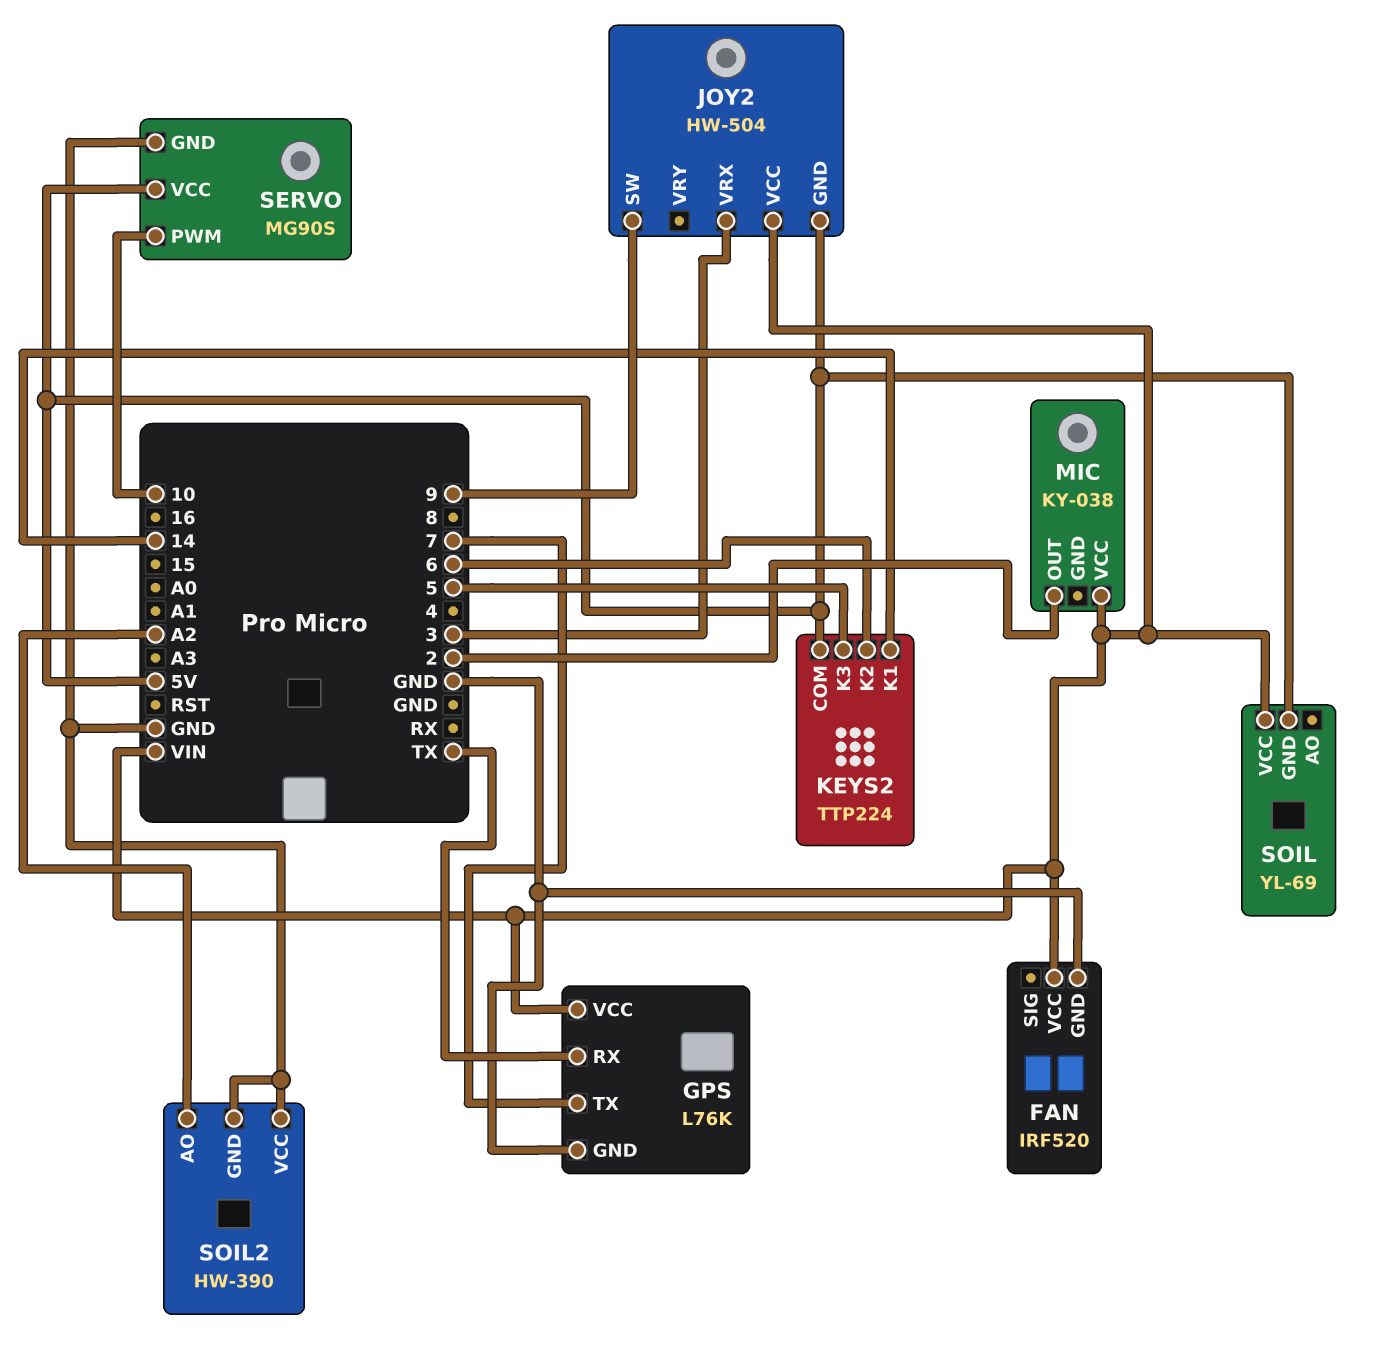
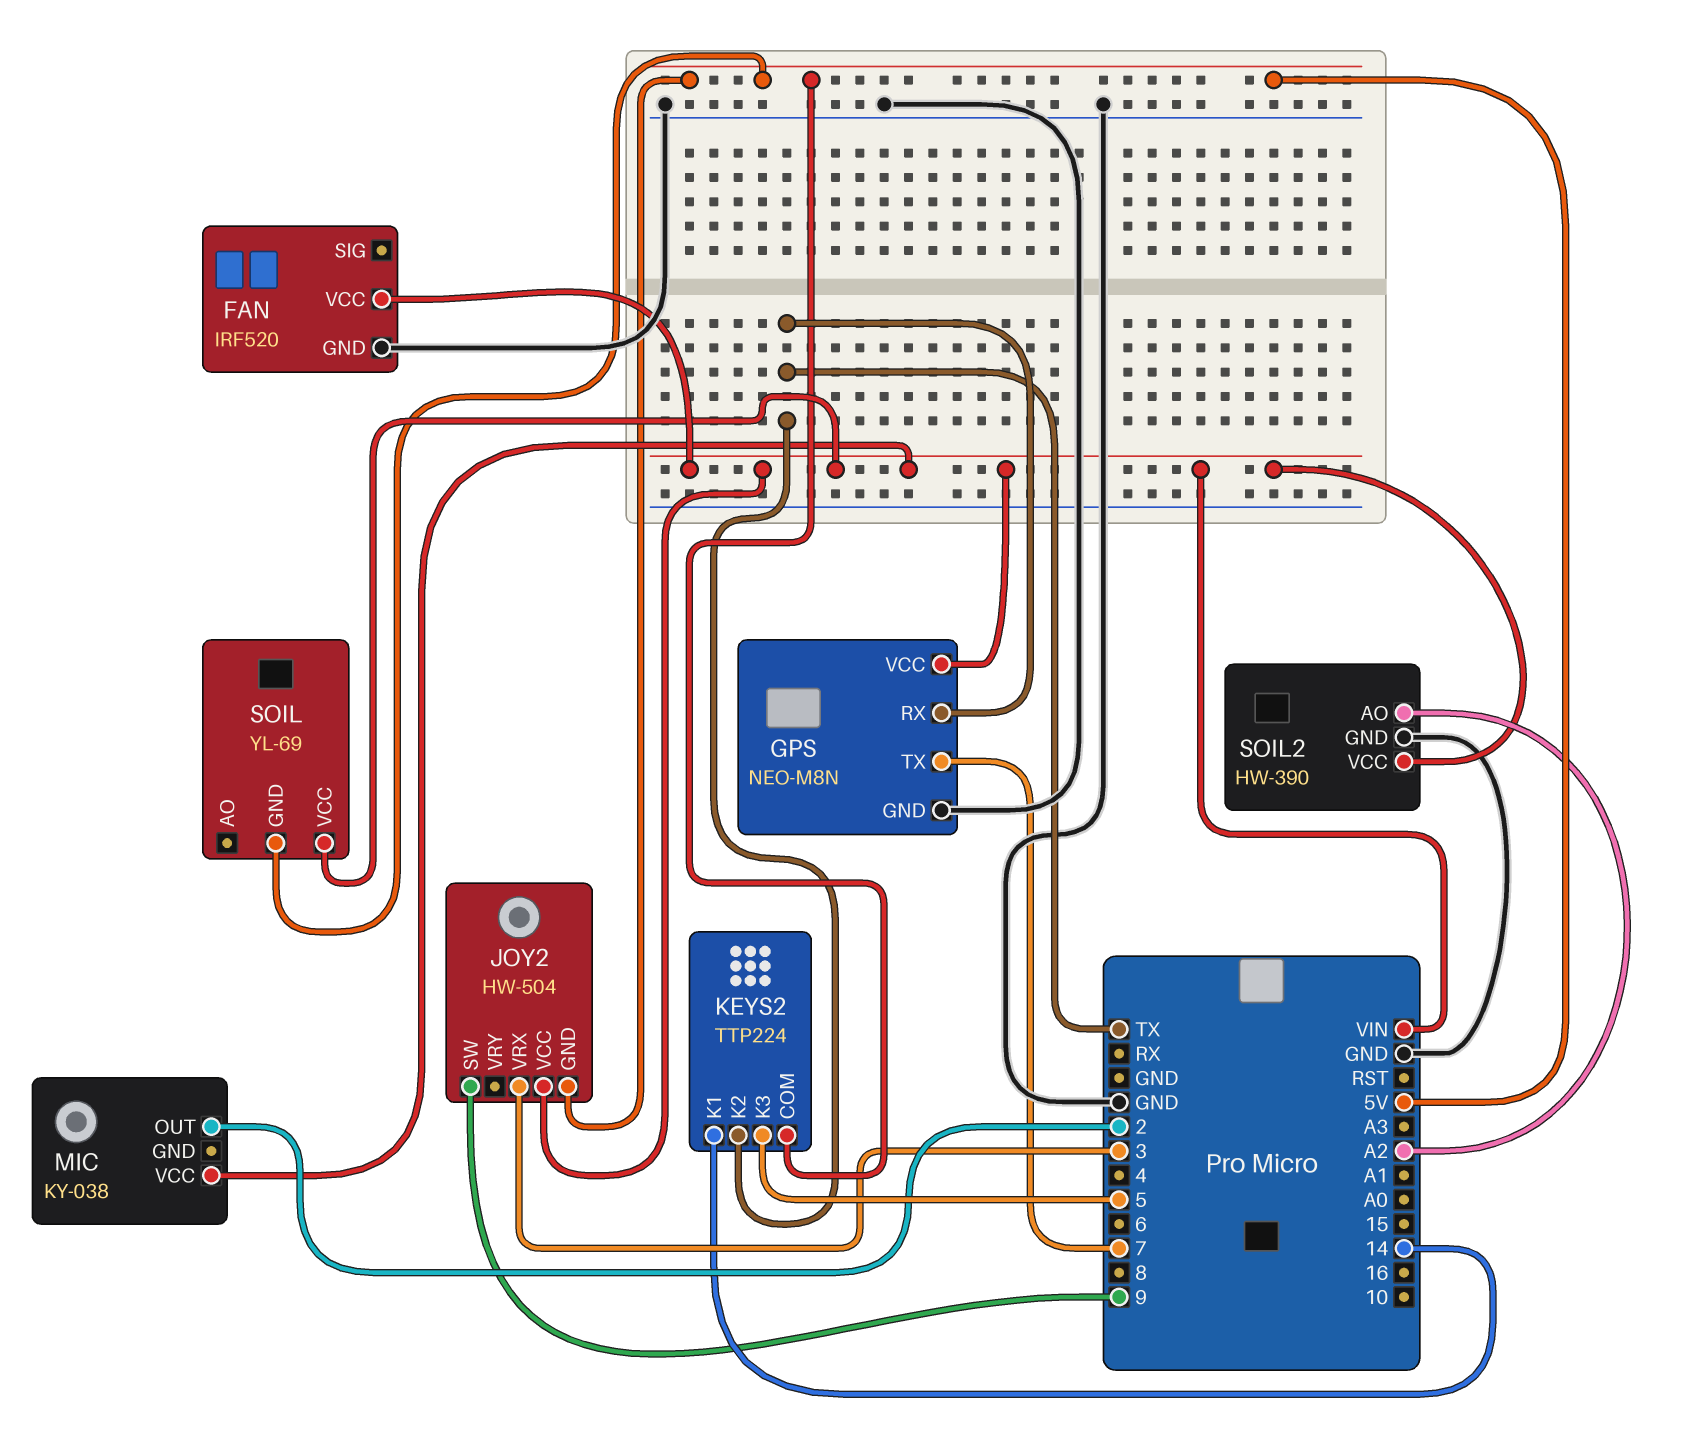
GPS: L76K -> NEO-M8N
KEYS2 pin K2: 6 -> TX
SERVO: MG90S -> none
SERVO pin GND: GND -> none
SERVO pin PWM: 10 -> none
SERVO pin VCC: 5V -> none
SOIL2 pin VCC: GND -> VIN

